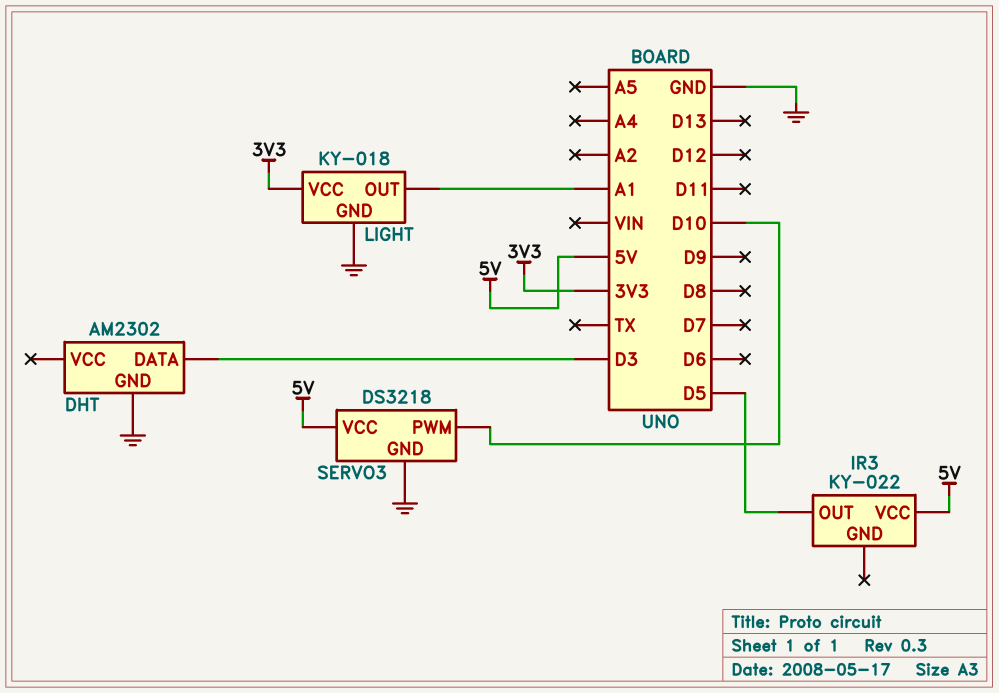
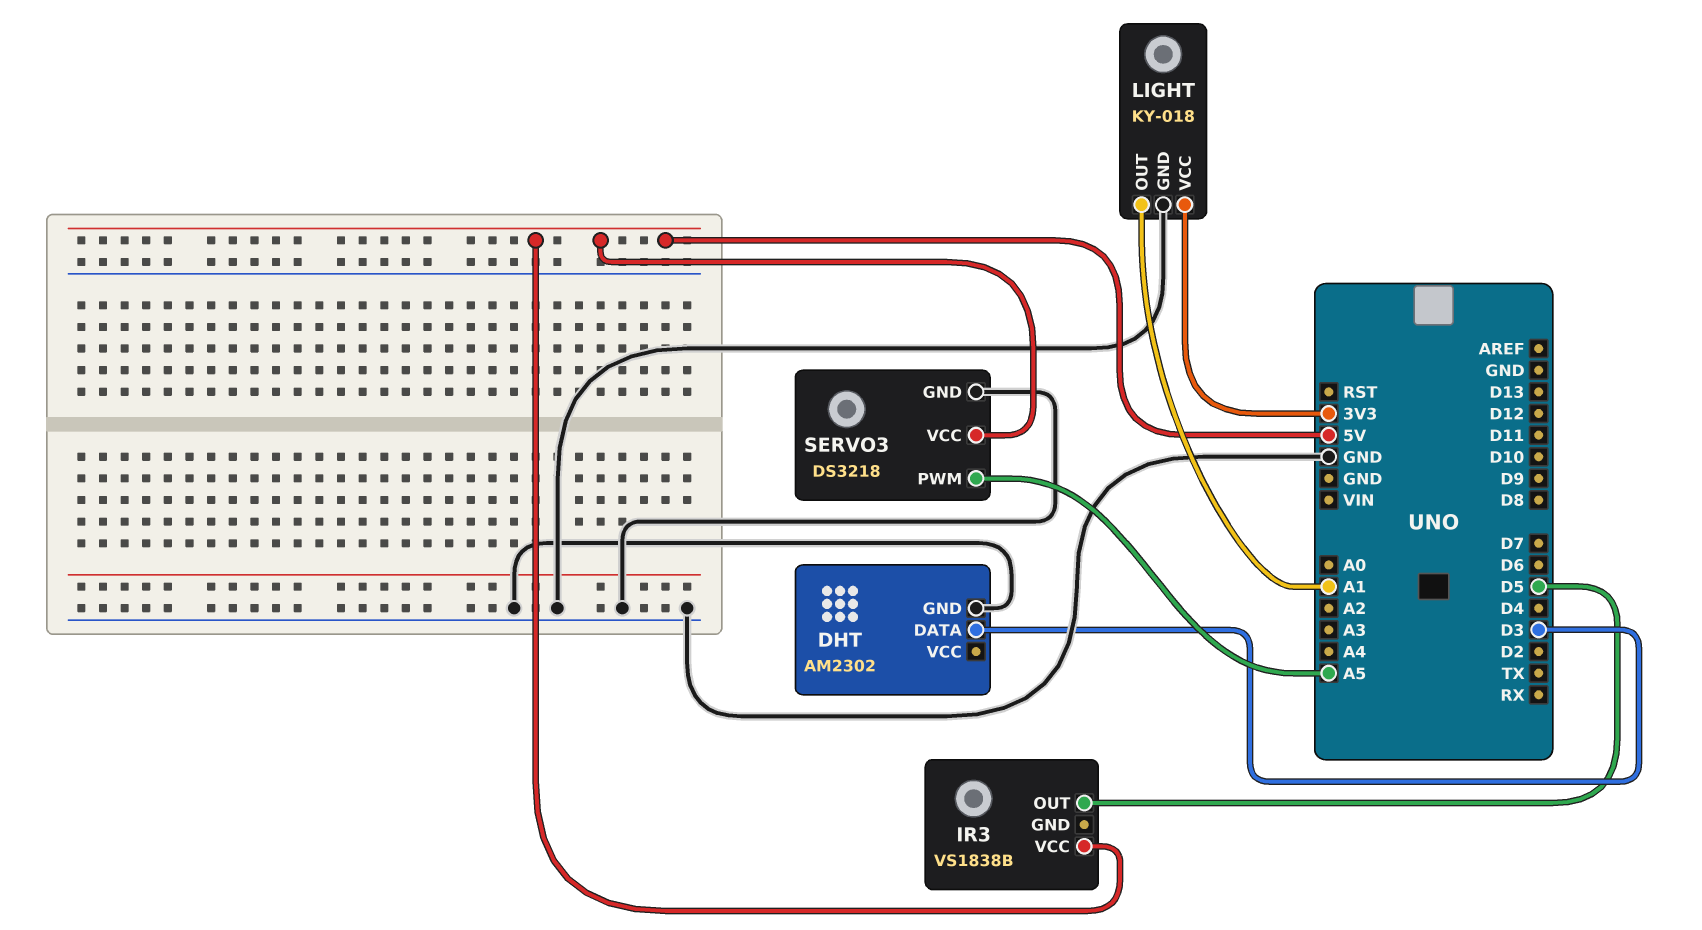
IR3: KY-022 -> VS1838B
SERVO3 pin PWM: D10 -> A5

